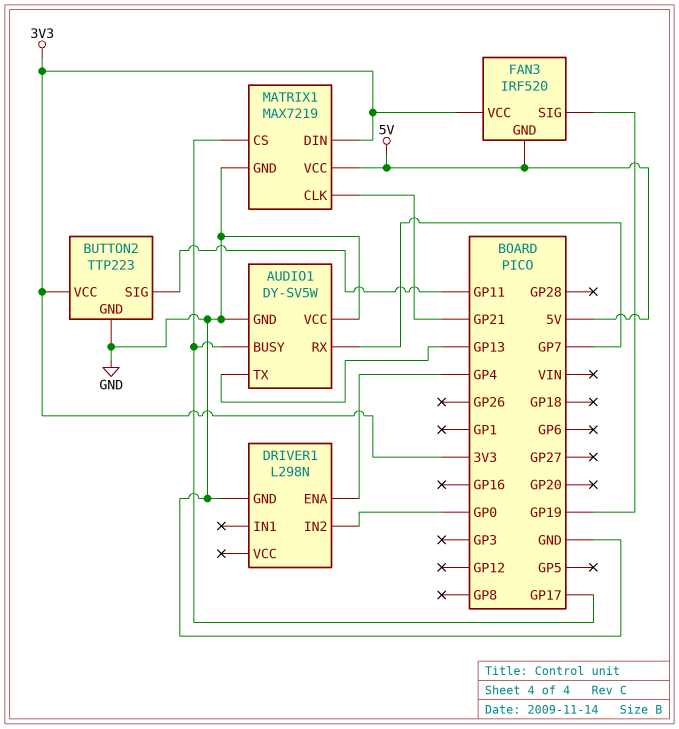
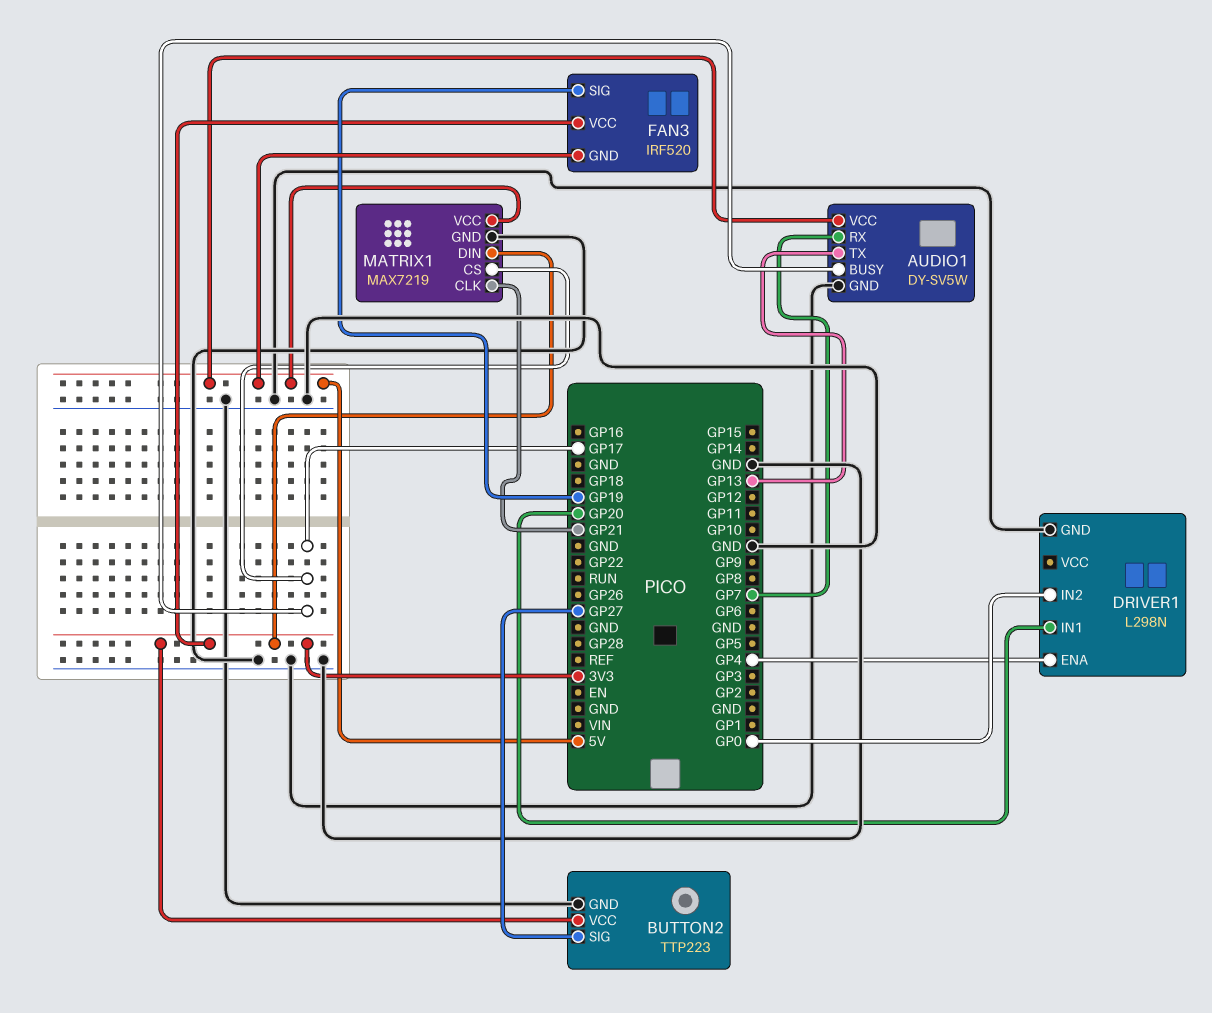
AUDIO1 pin VCC: GND -> 5V
BUTTON2 pin SIG: GP11 -> GP27
DRIVER1 pin IN1: none -> GP20

